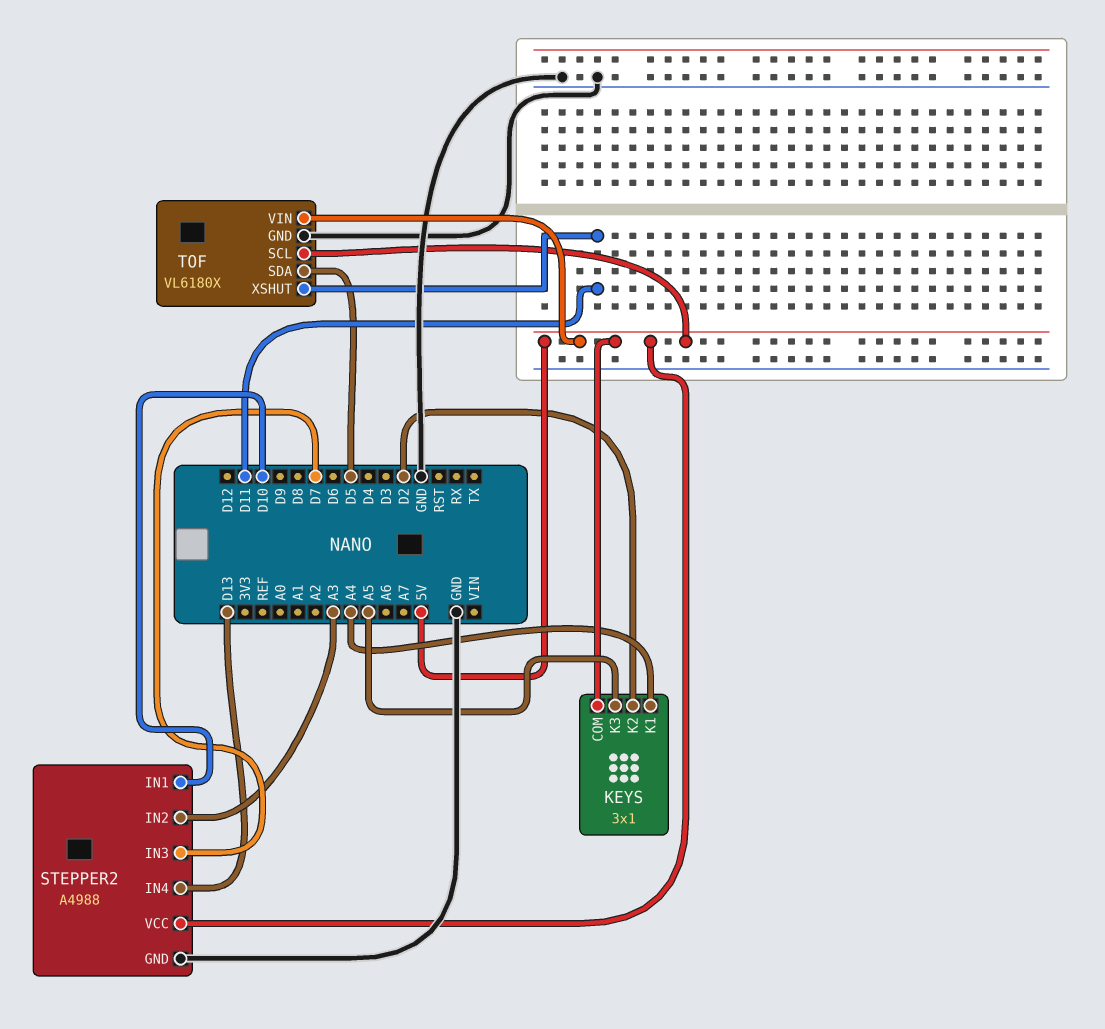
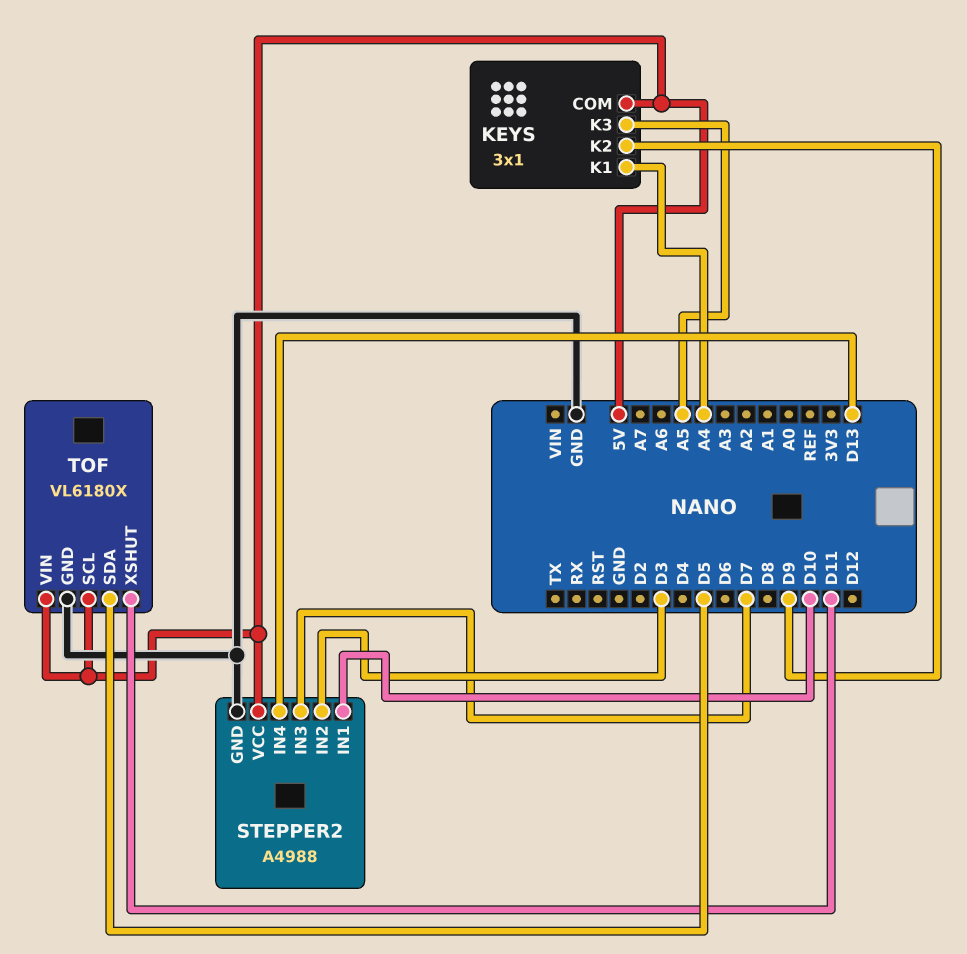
KEYS pin K2: D2 -> D9
STEPPER2 pin IN2: A3 -> D3

